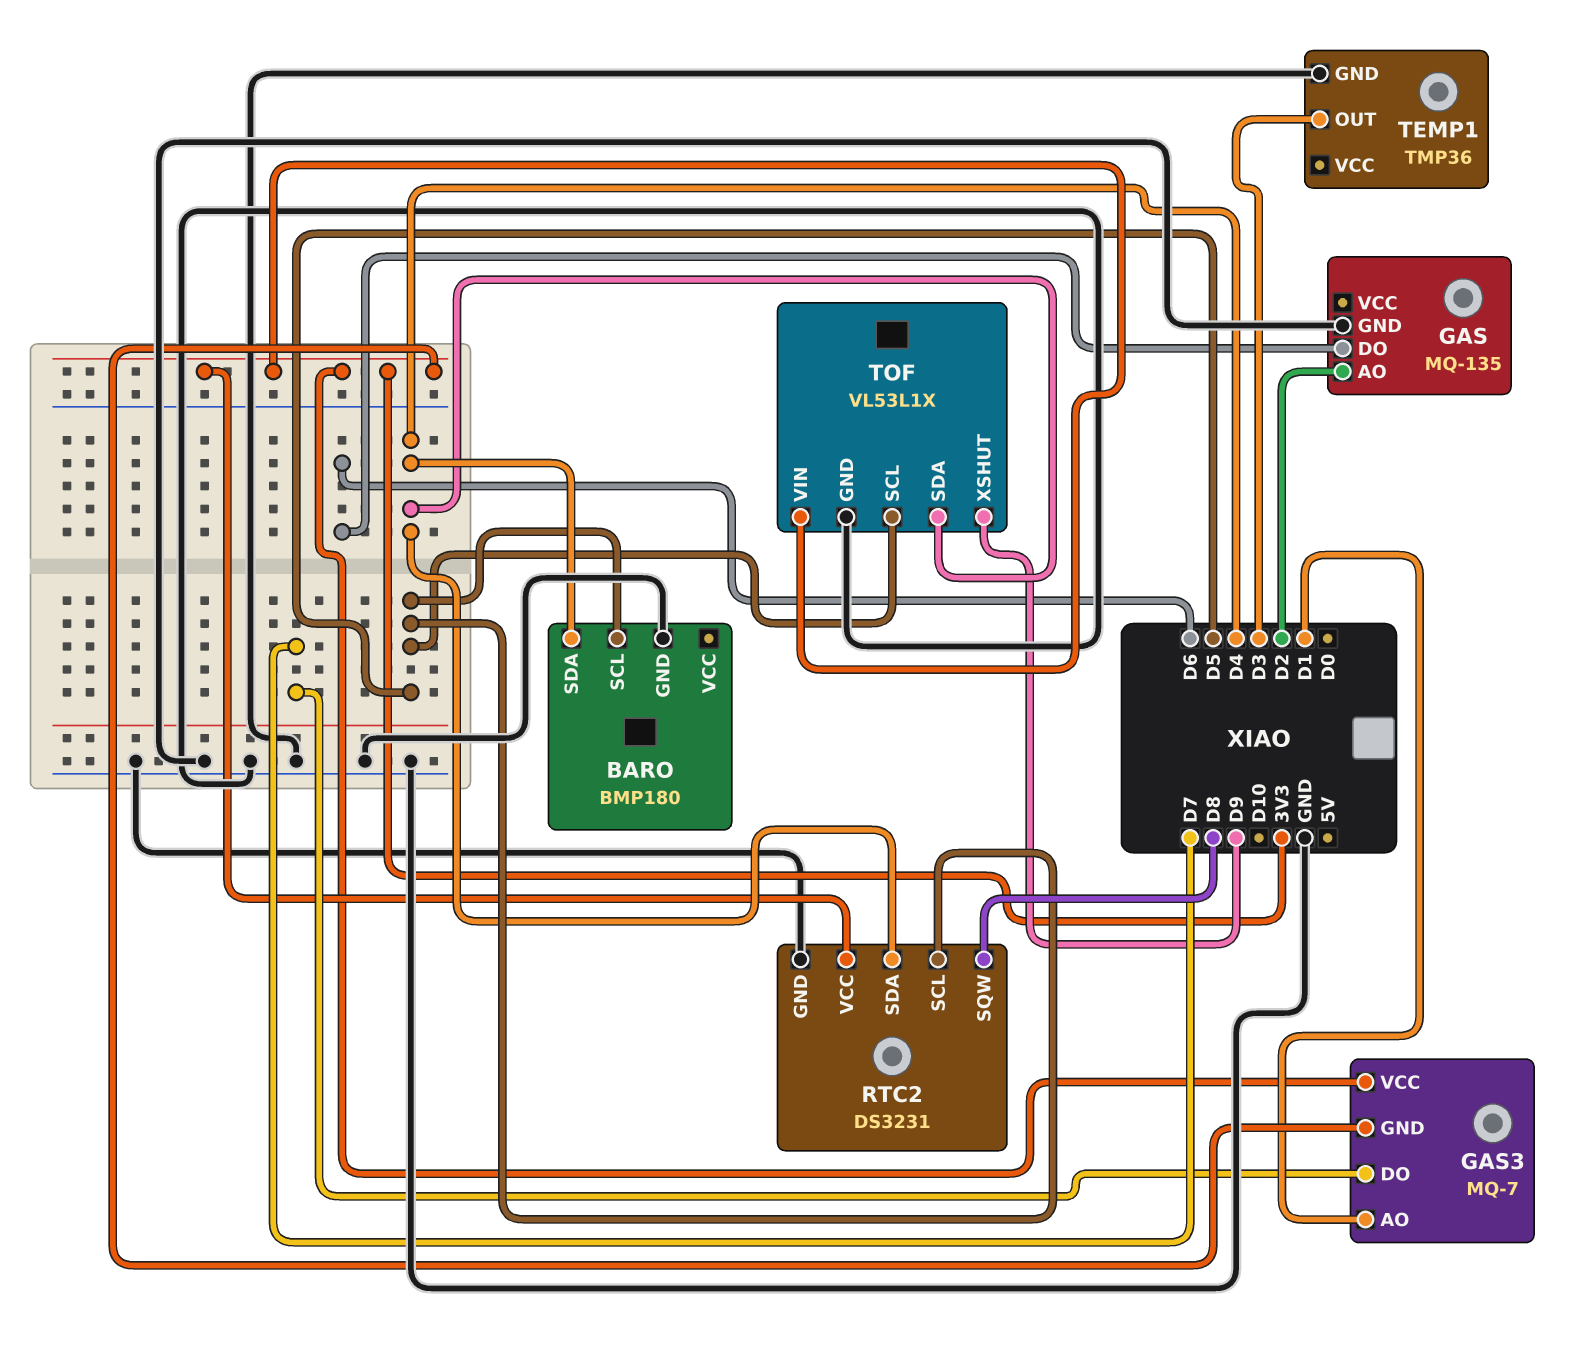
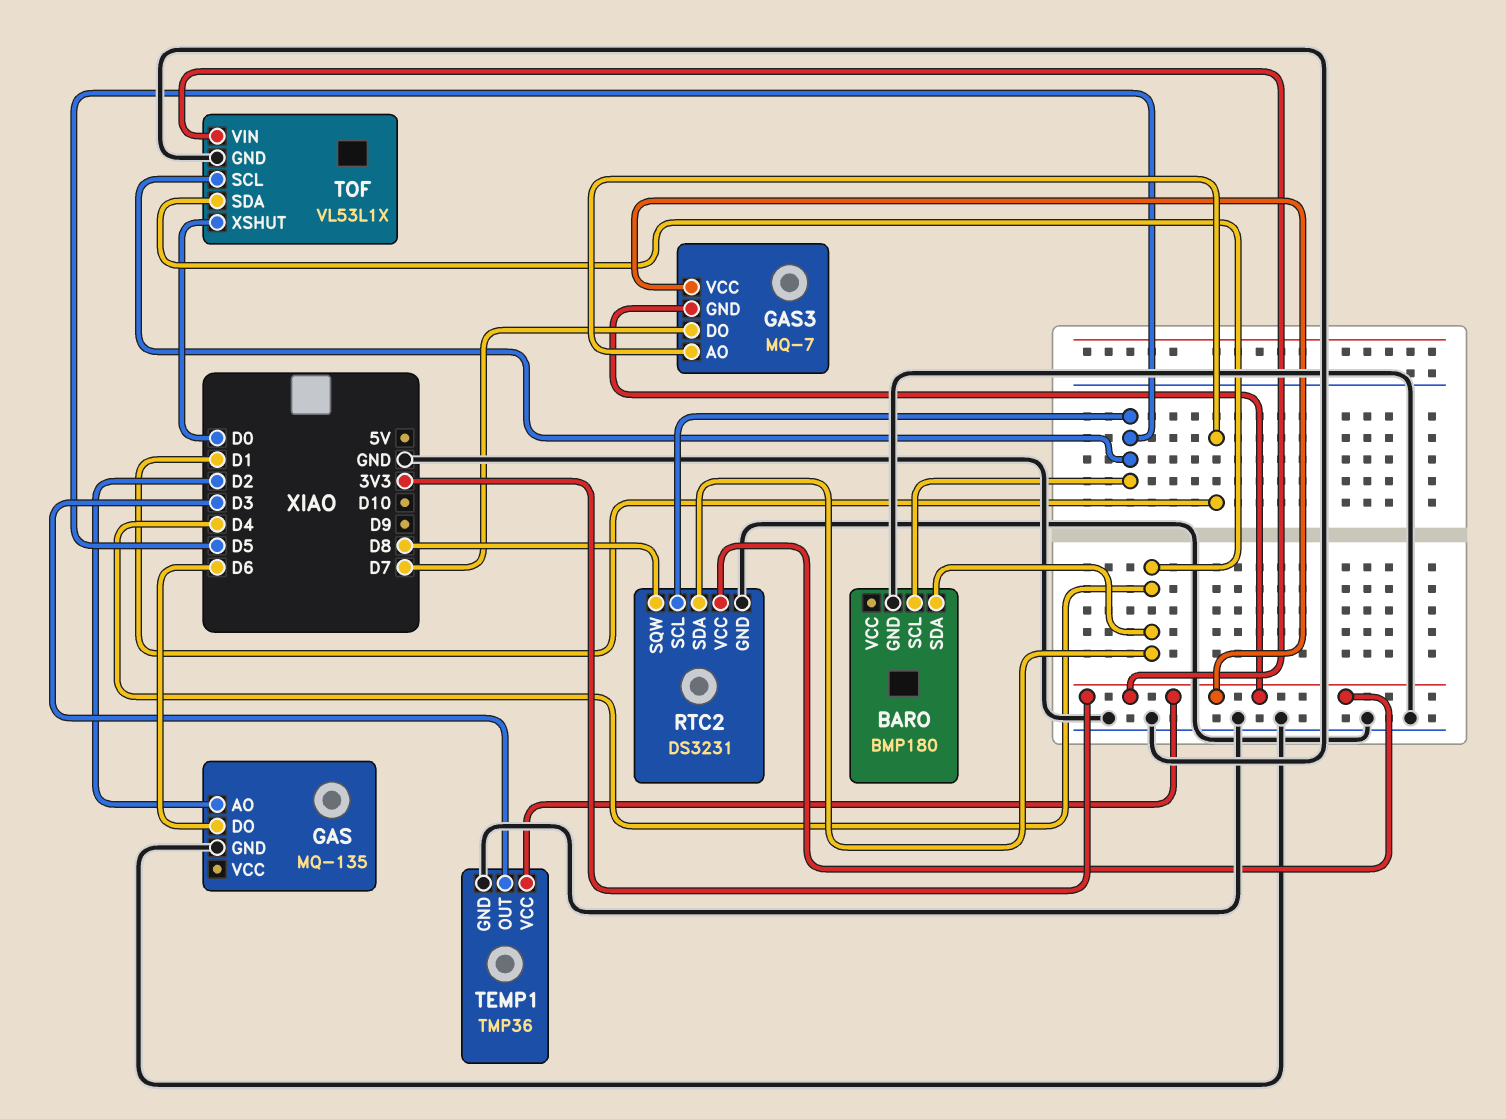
TEMP1 pin VCC: none -> 3V3
TOF pin XSHUT: D9 -> D0

